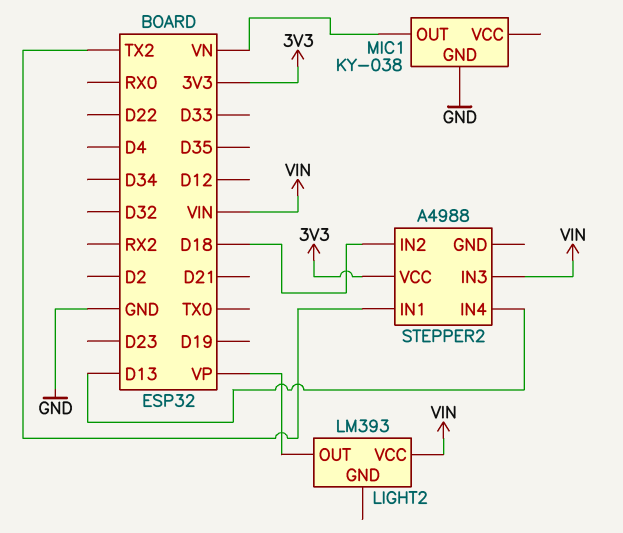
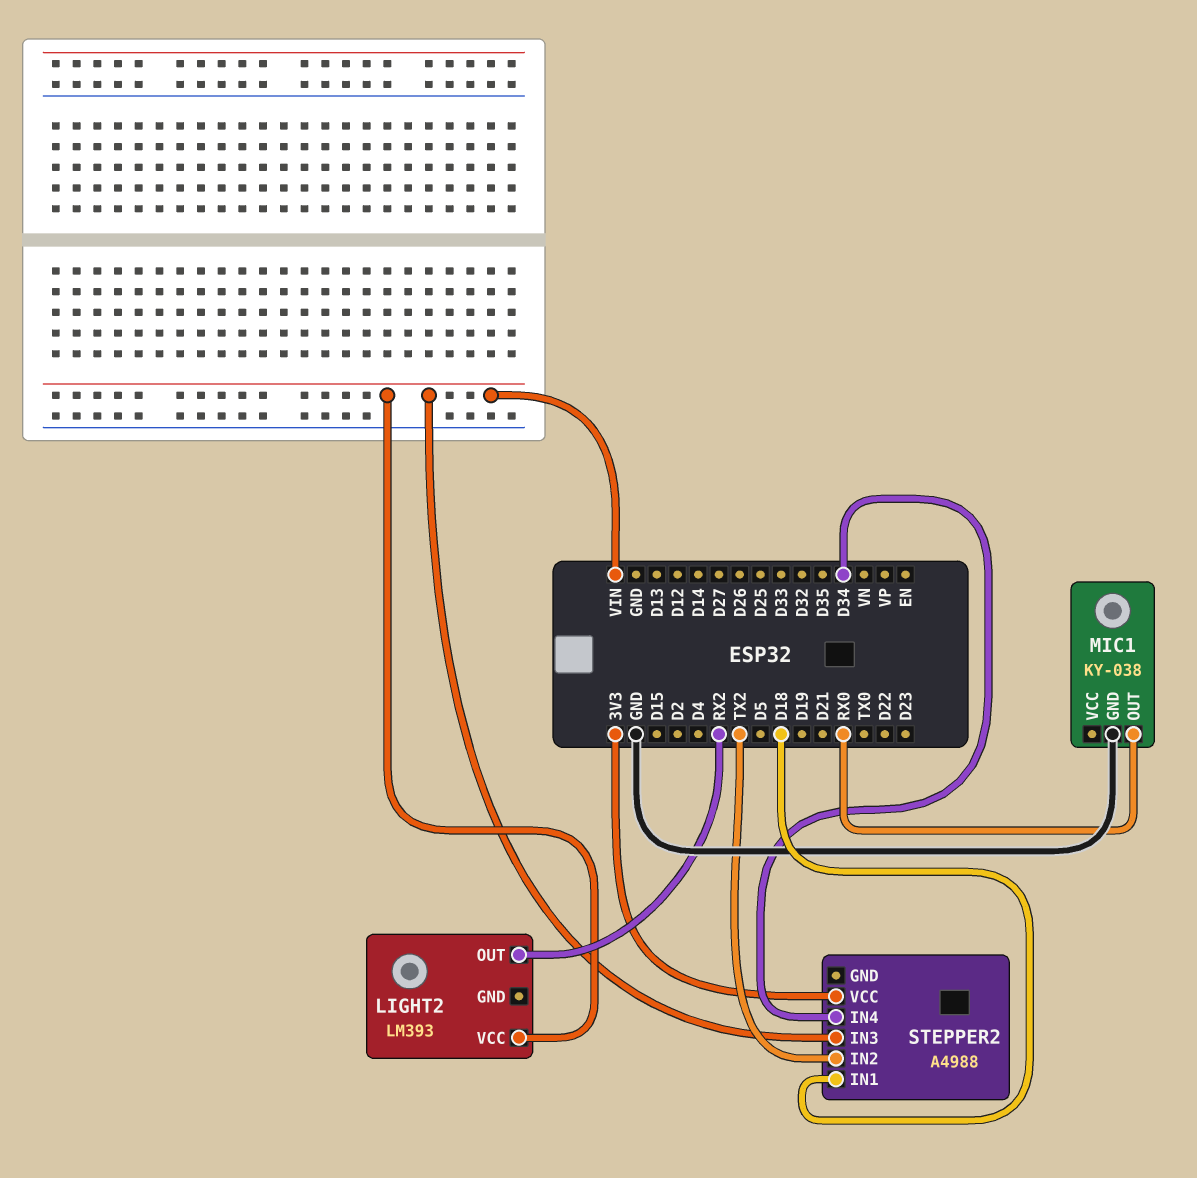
LIGHT2 pin OUT: VP -> RX2
MIC1 pin OUT: VN -> RX0
STEPPER2 pin IN1: TX2 -> D18
STEPPER2 pin IN2: D18 -> TX2
STEPPER2 pin IN4: D13 -> D34

